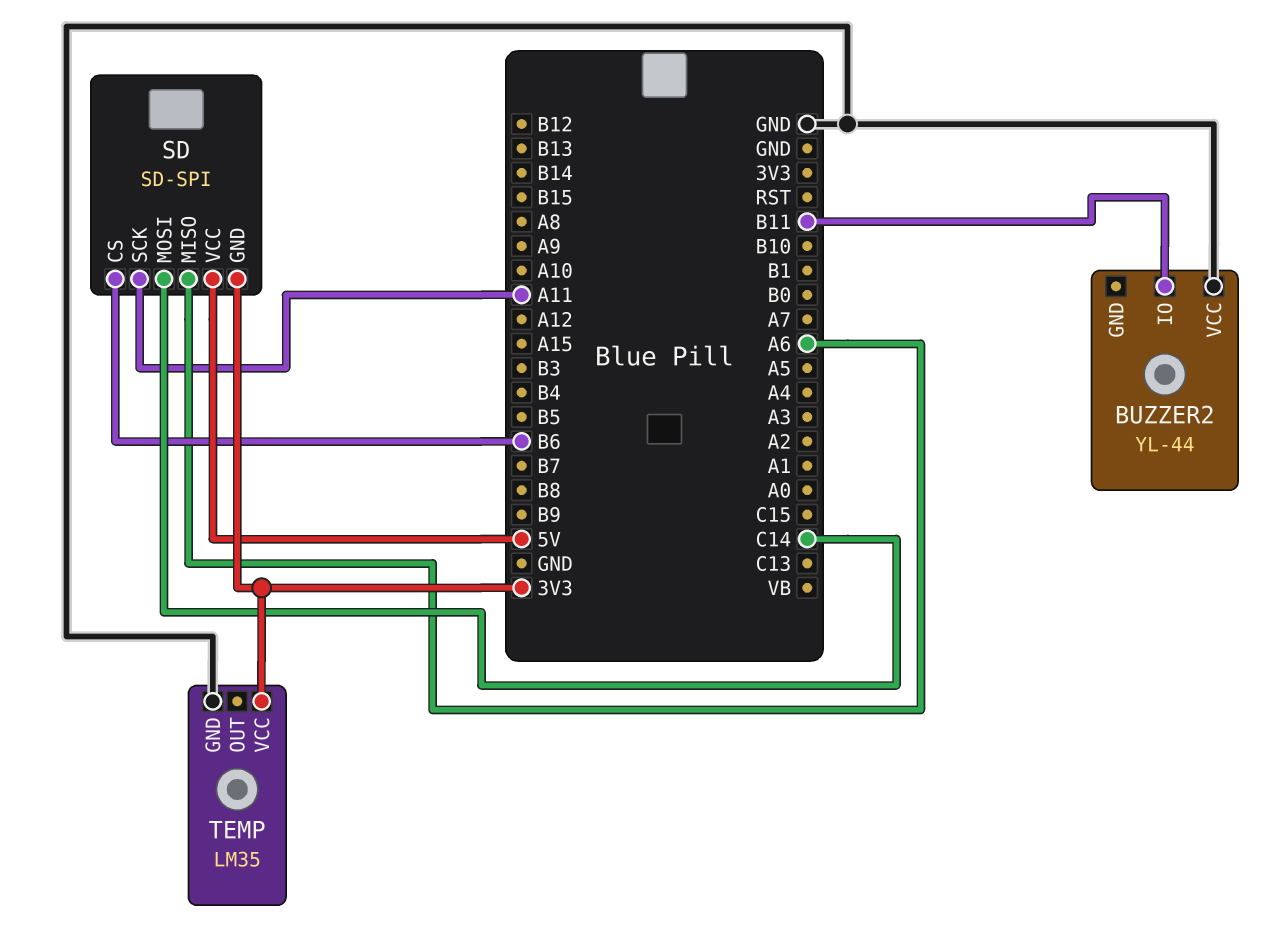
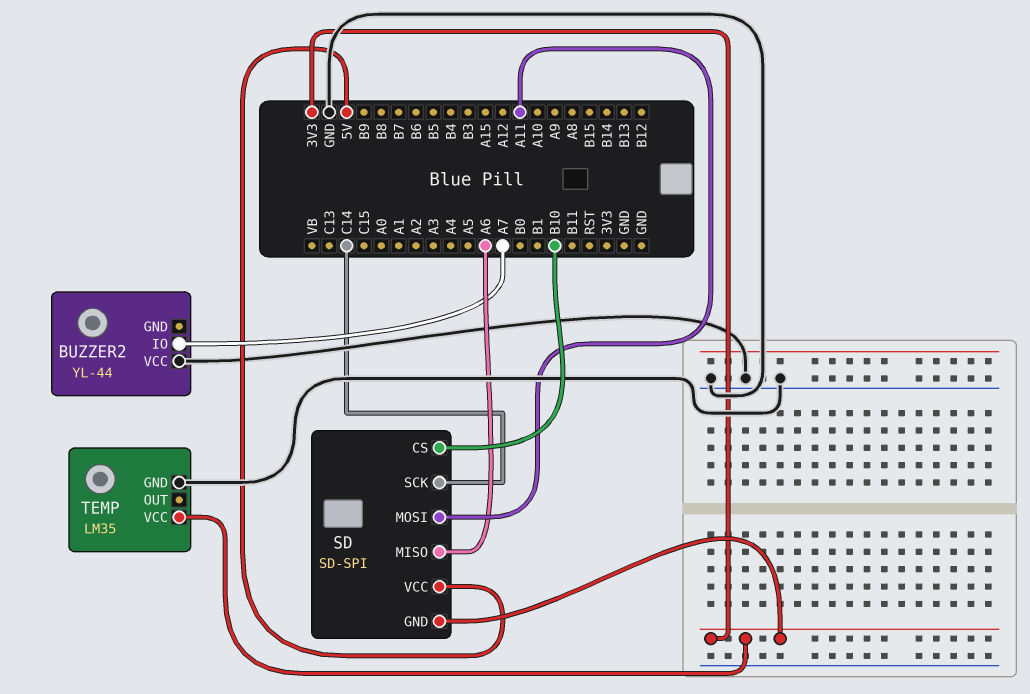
BUZZER2 pin IO: B11 -> A7
SD pin CS: B6 -> B10
SD pin MOSI: C14 -> A11
SD pin SCK: A11 -> C14

